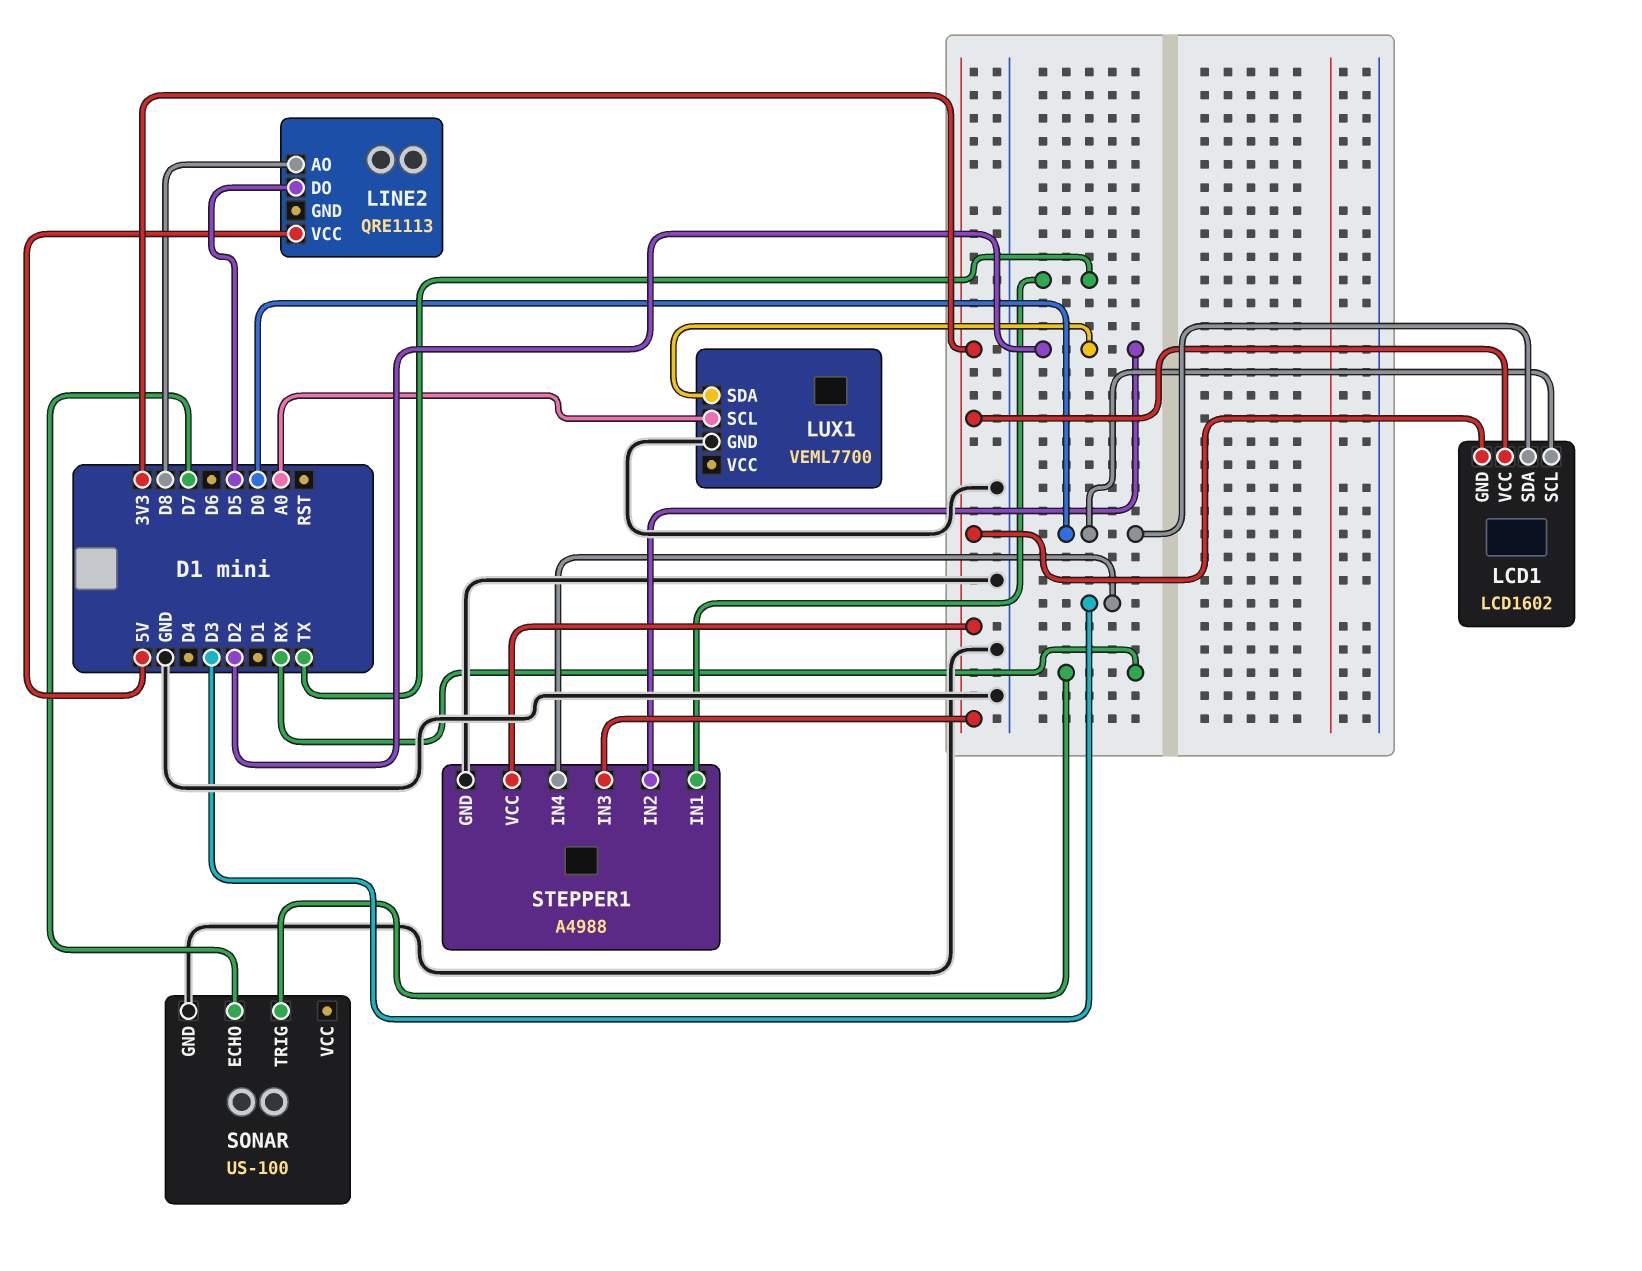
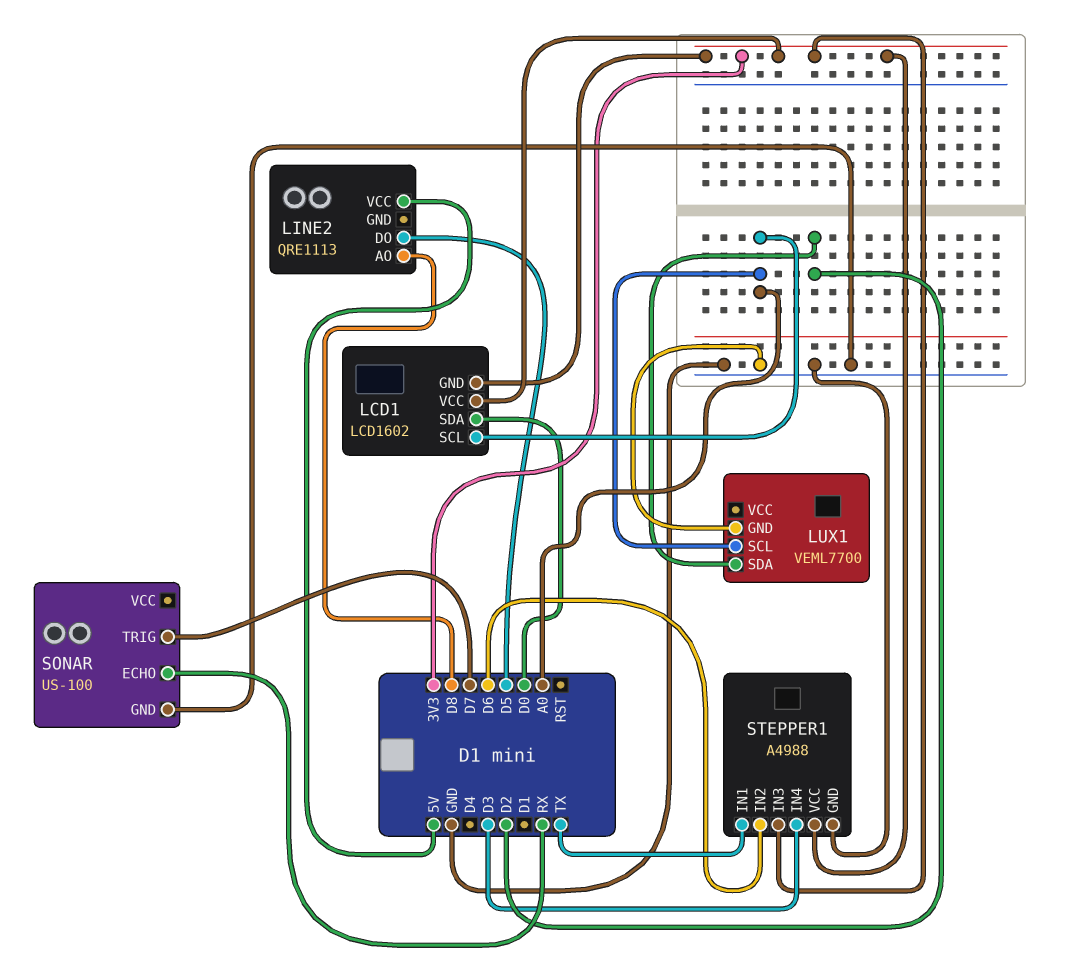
LCD1 pin SCL: D0 -> A0
SONAR pin ECHO: D7 -> RX
SONAR pin TRIG: RX -> D7
STEPPER1 pin IN2: D2 -> D6

